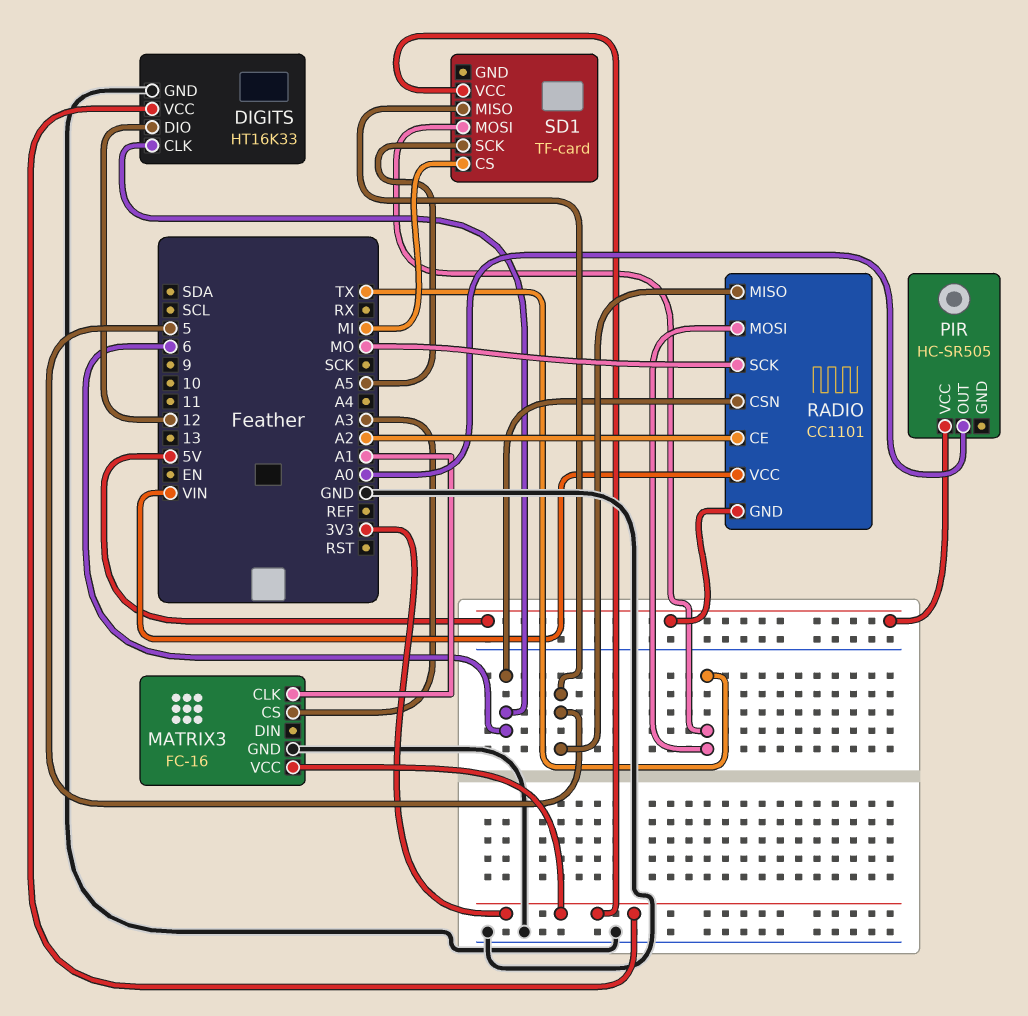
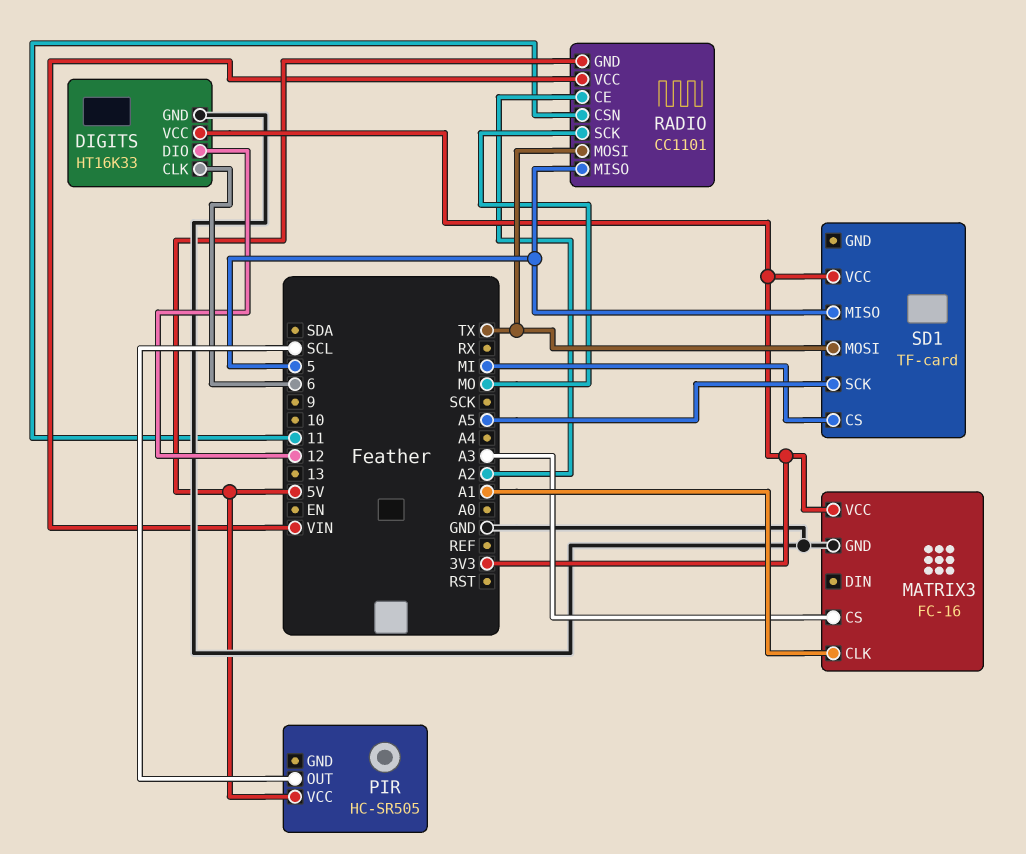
PIR pin OUT: A0 -> SCL
RADIO pin CSN: 6 -> 11

